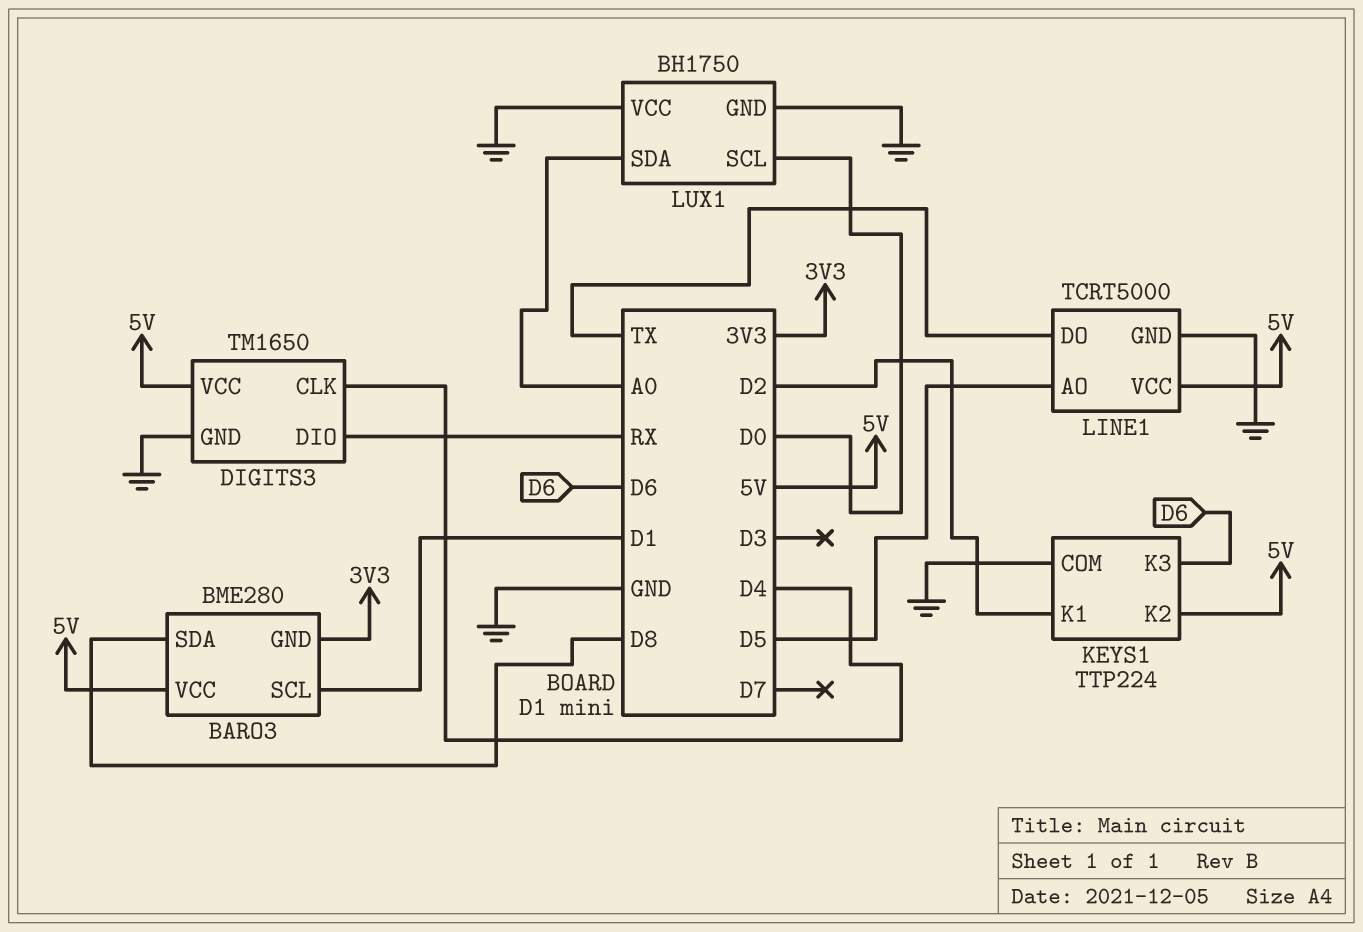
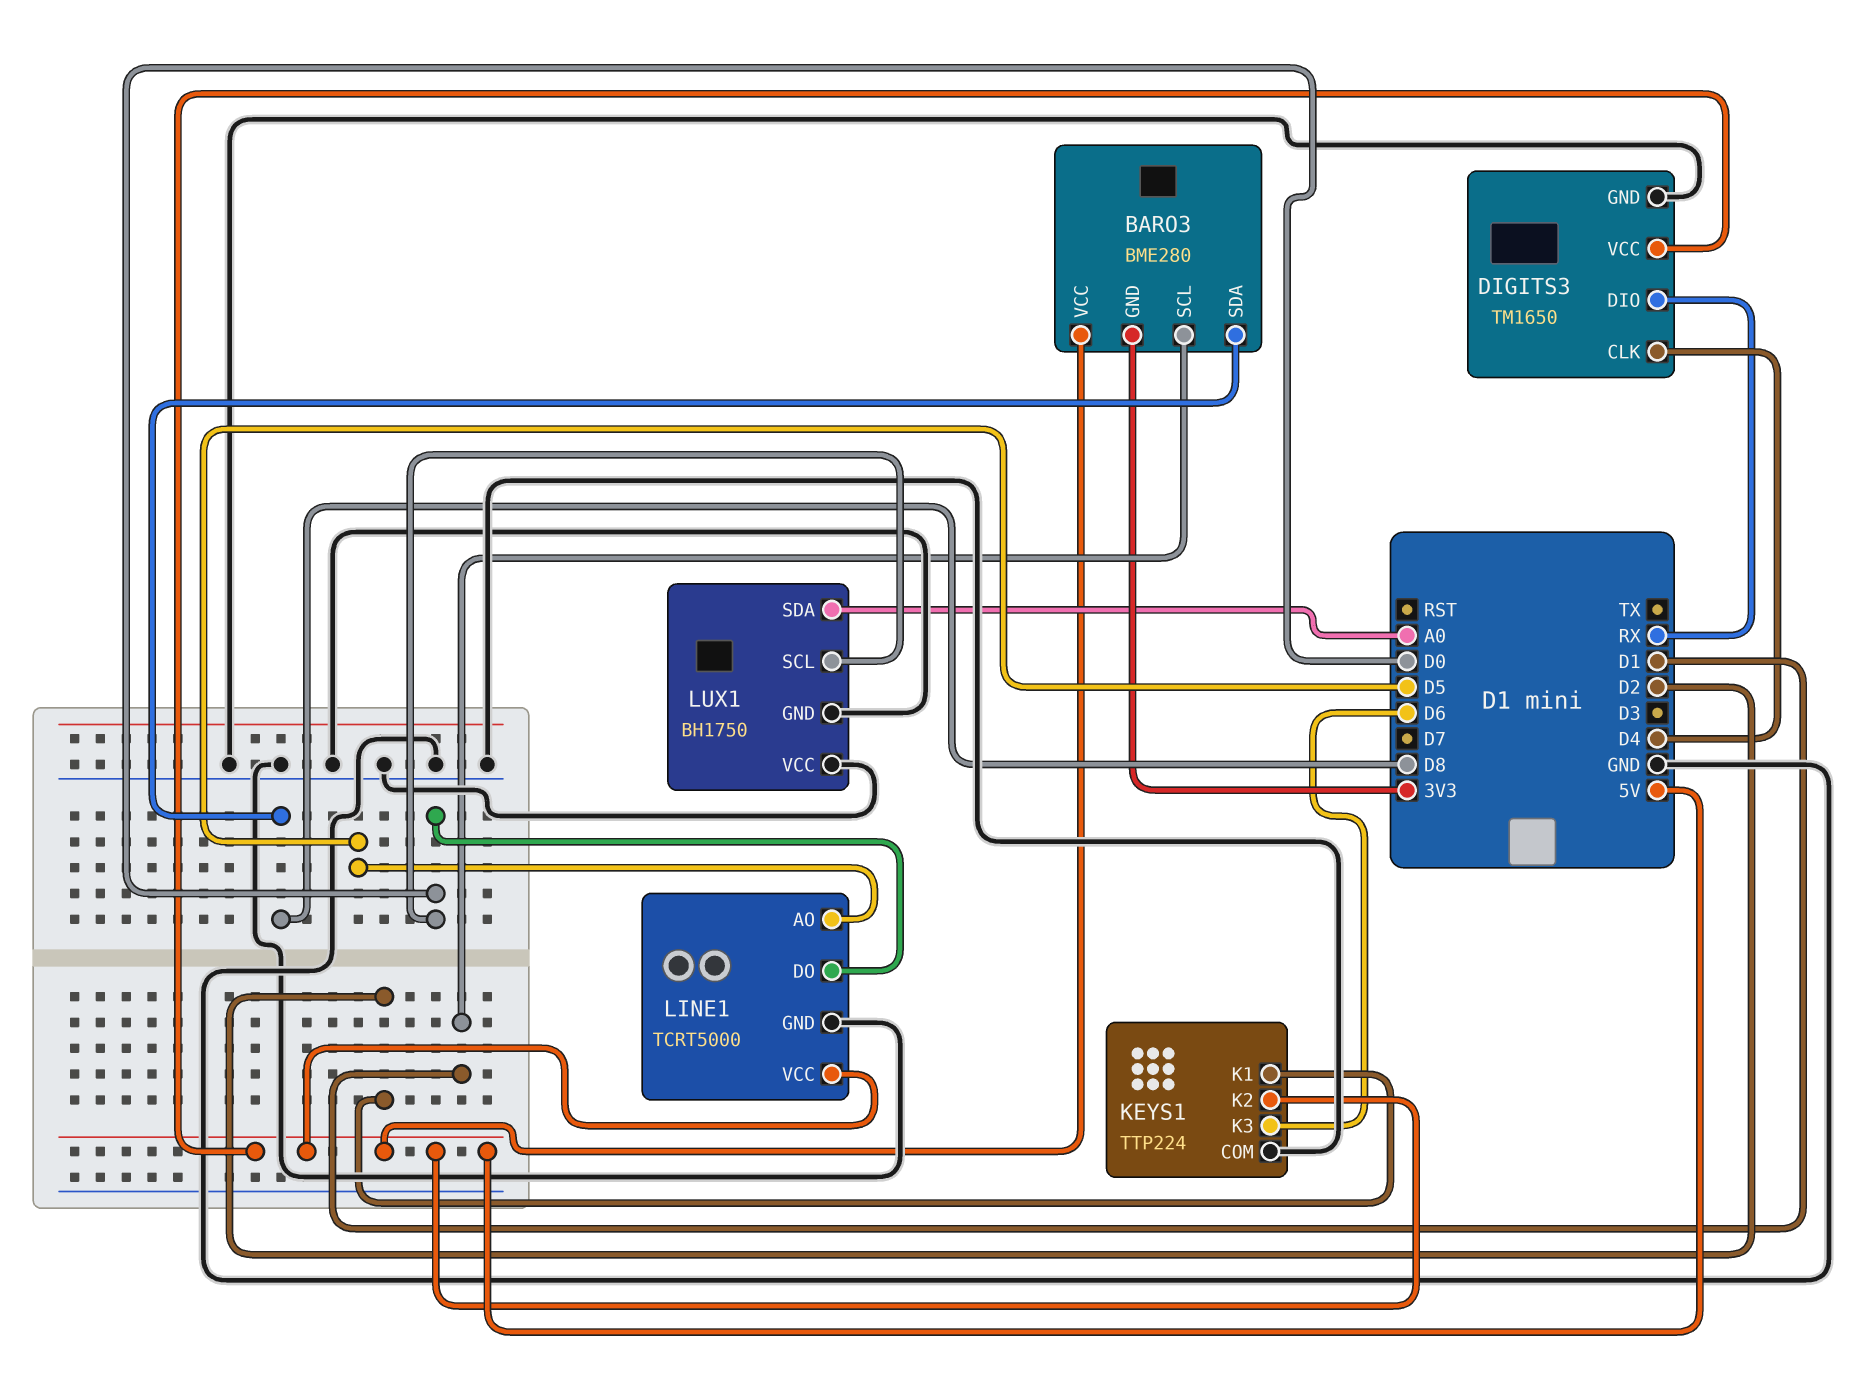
LINE1 pin DO: TX -> D0

